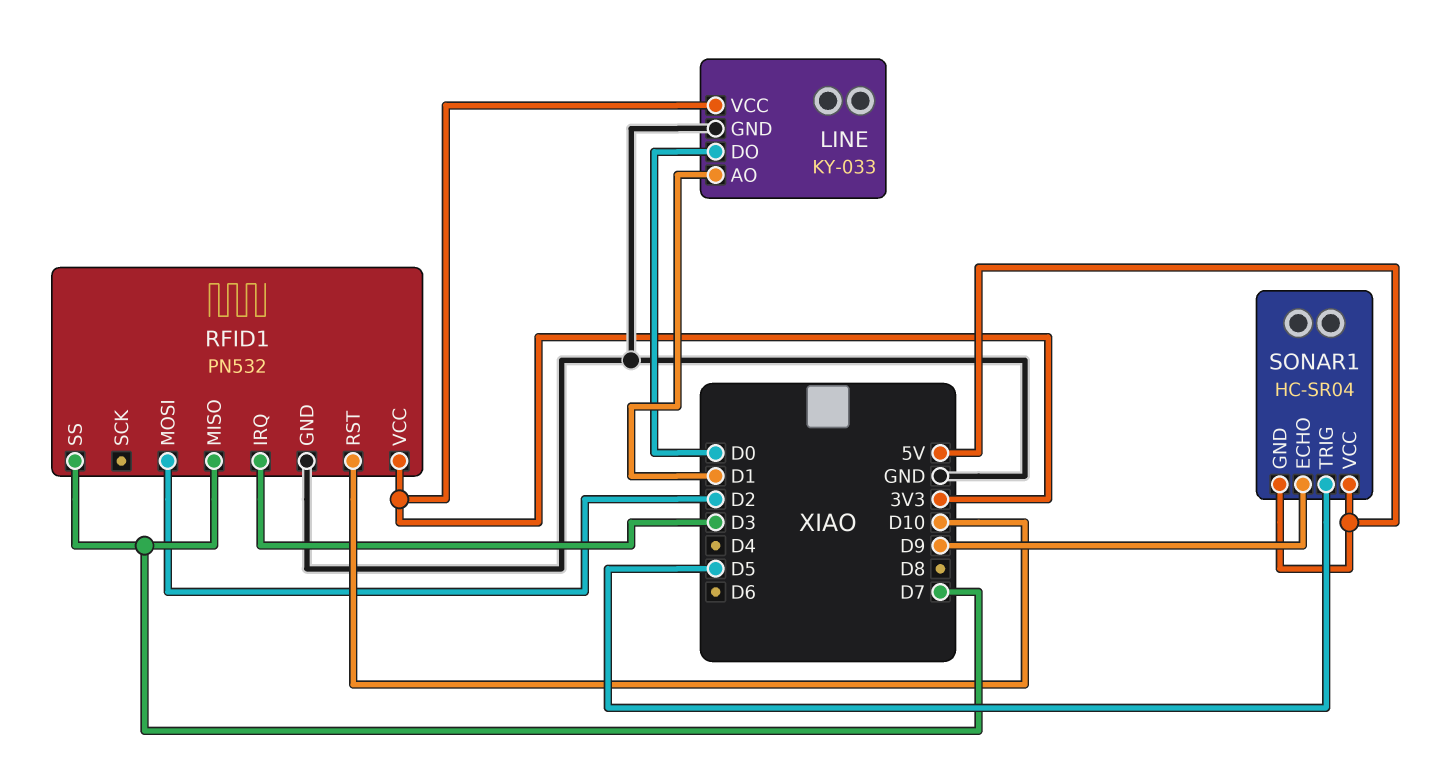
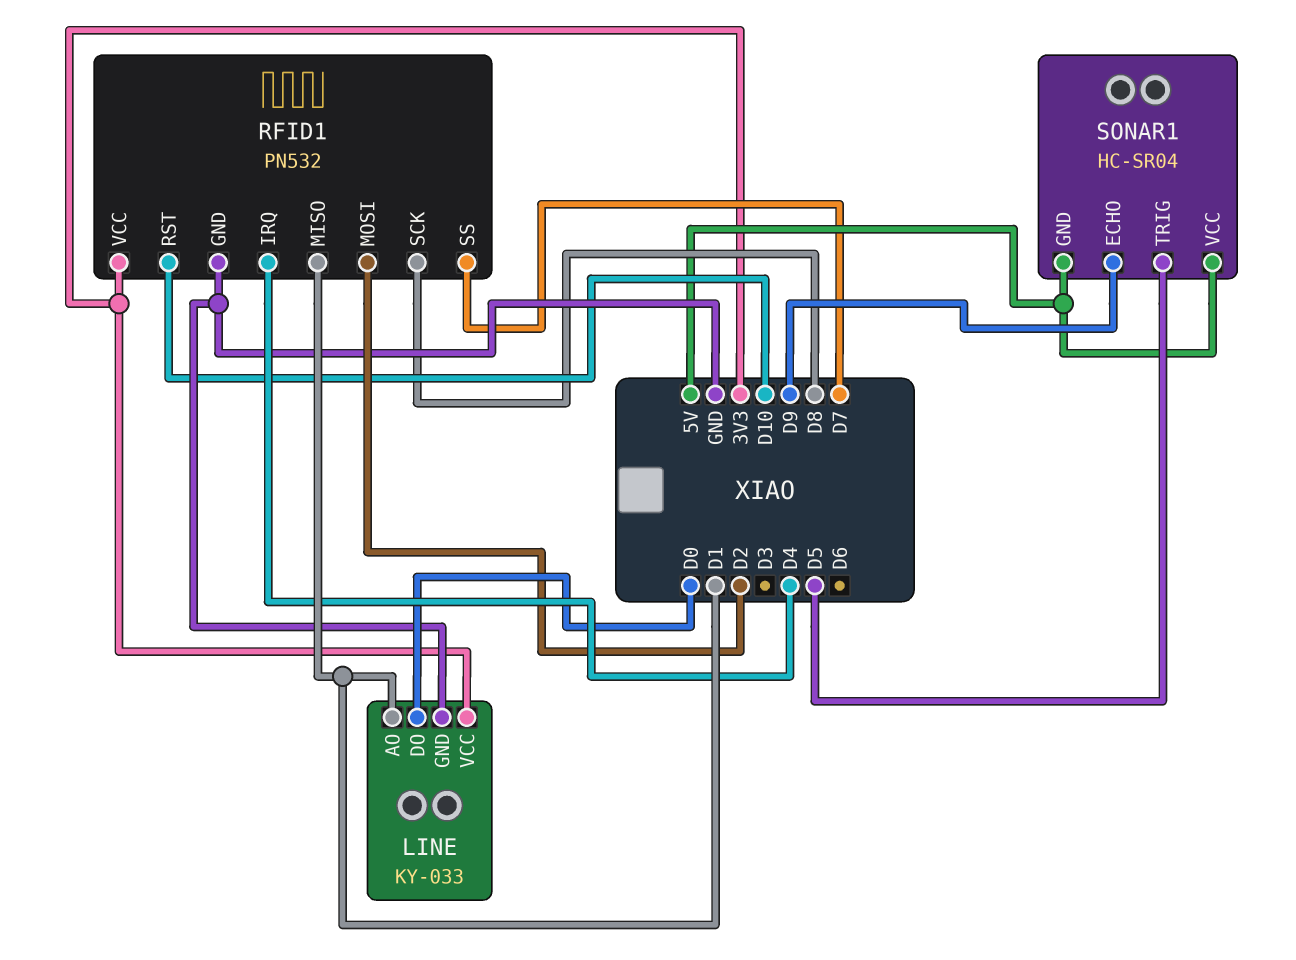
RFID1 pin IRQ: D3 -> D4
RFID1 pin MISO: D7 -> D1
RFID1 pin SCK: none -> D8

